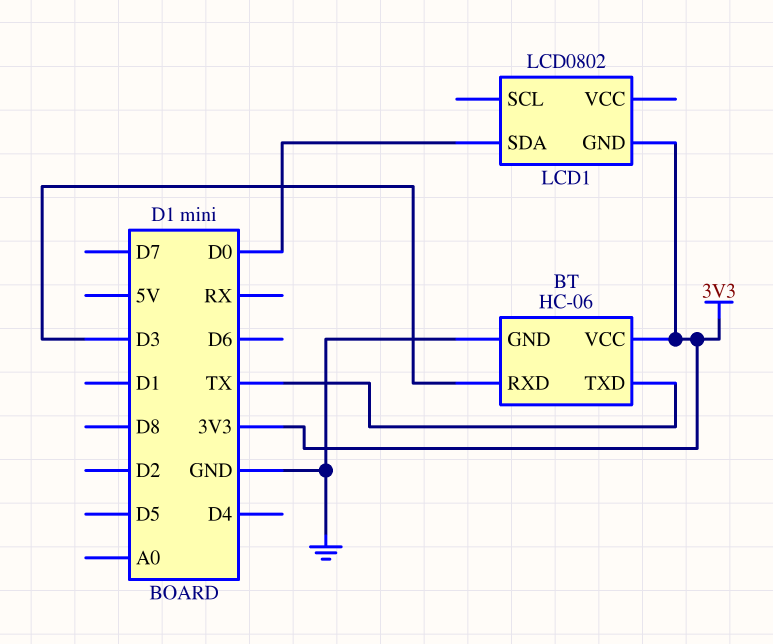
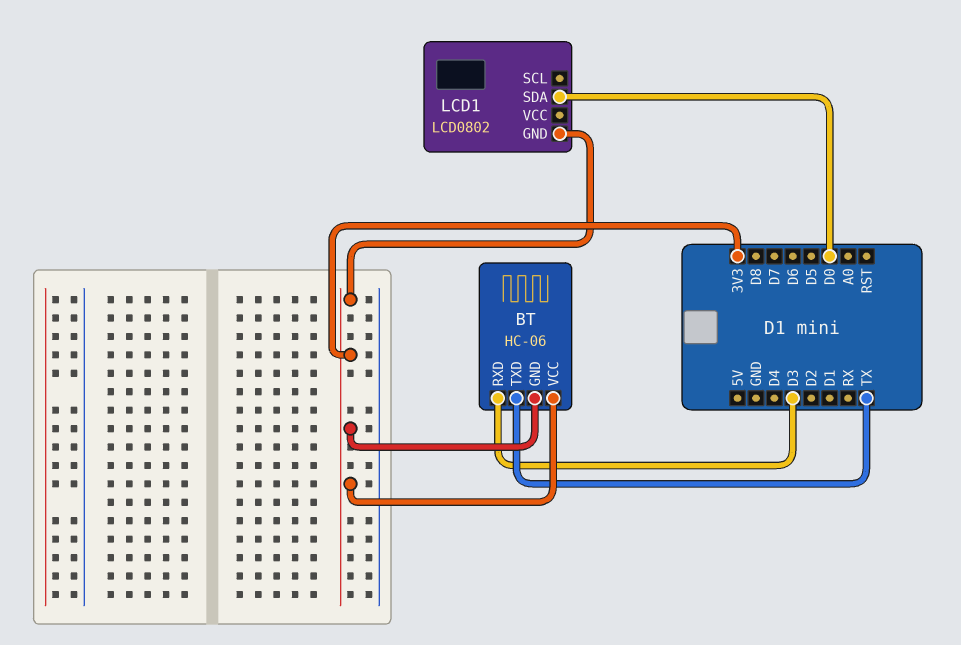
BT pin GND: GND -> 3V3

